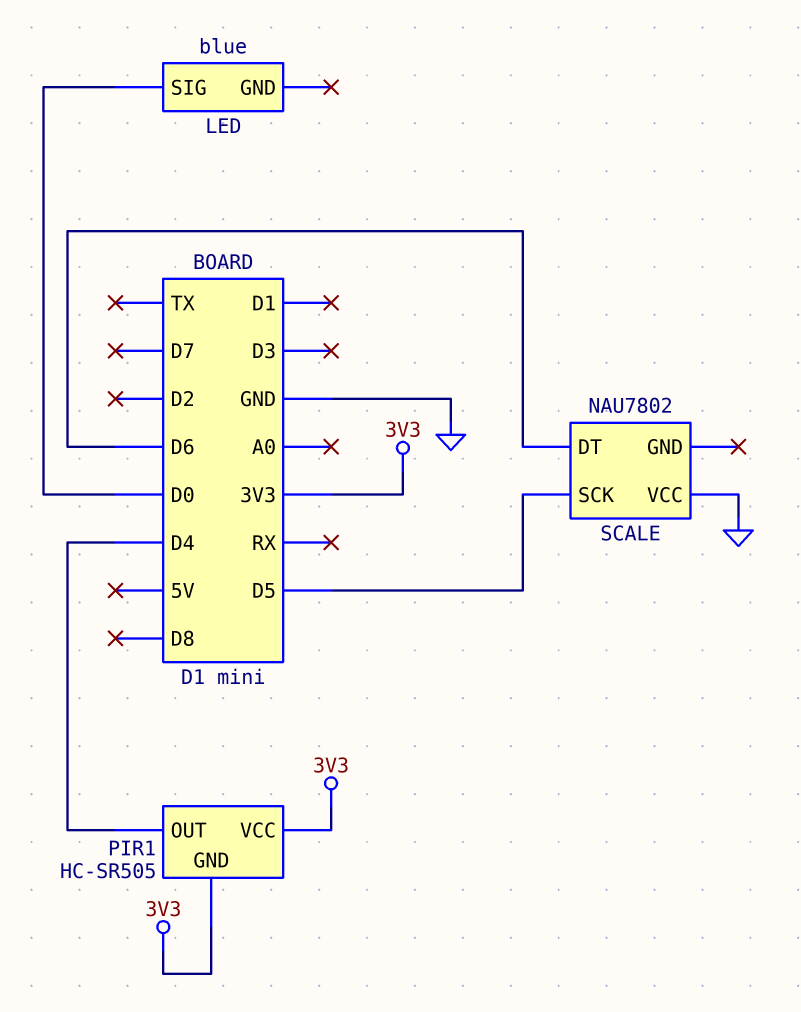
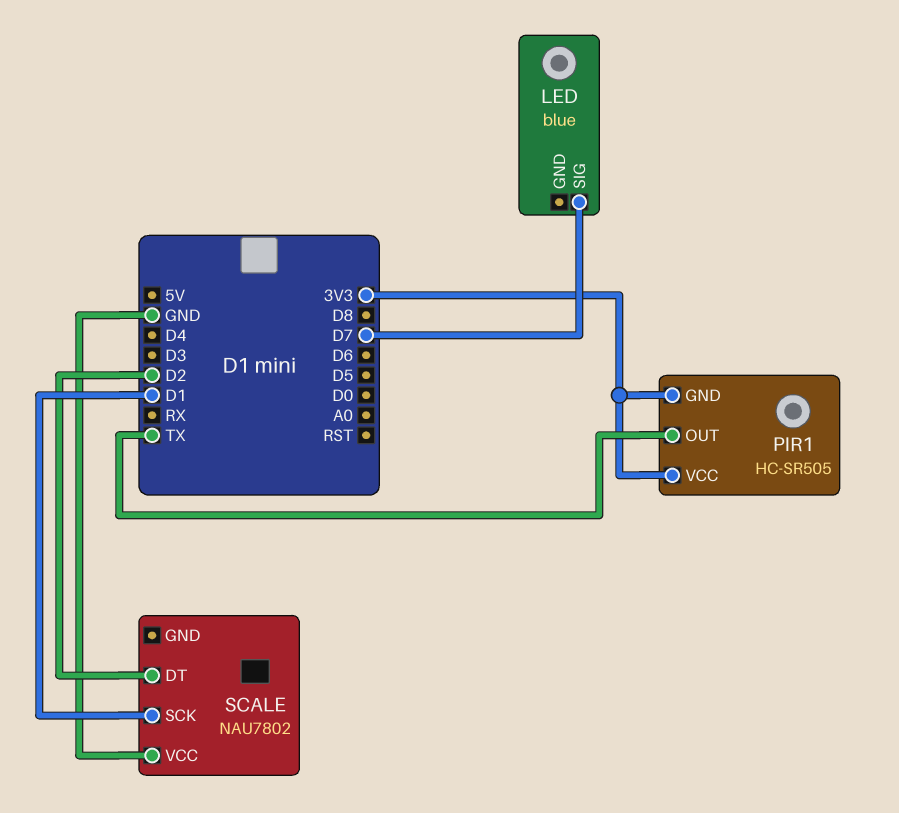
LED pin SIG: D0 -> D7
PIR1 pin OUT: D4 -> TX
SCALE pin DT: D6 -> D2
SCALE pin SCK: D5 -> D1

